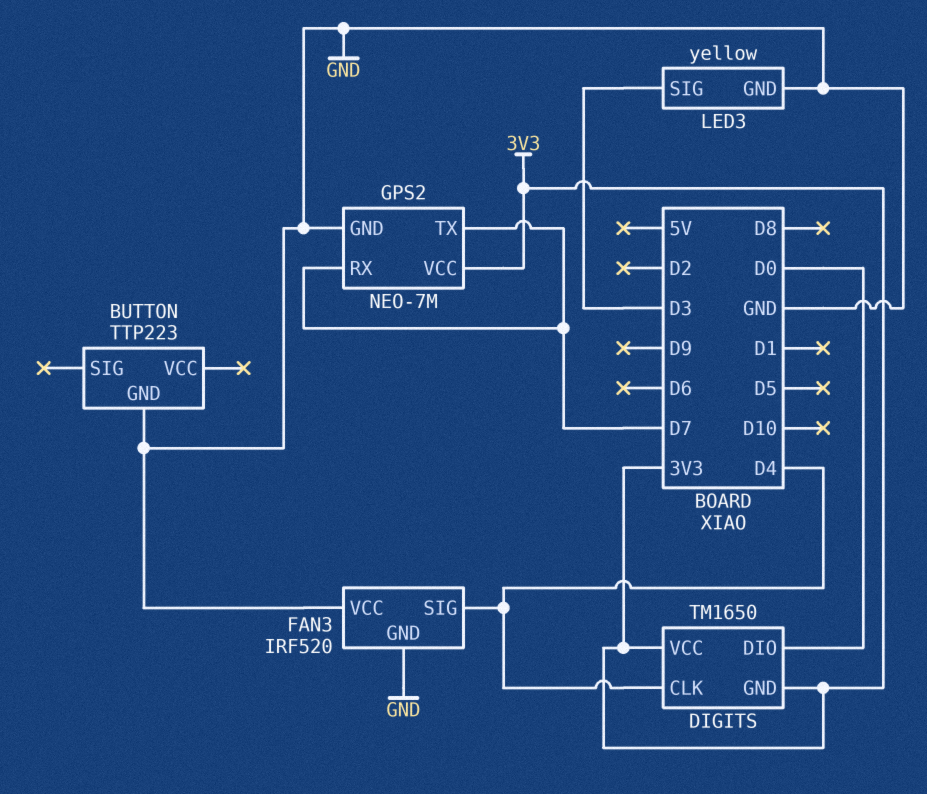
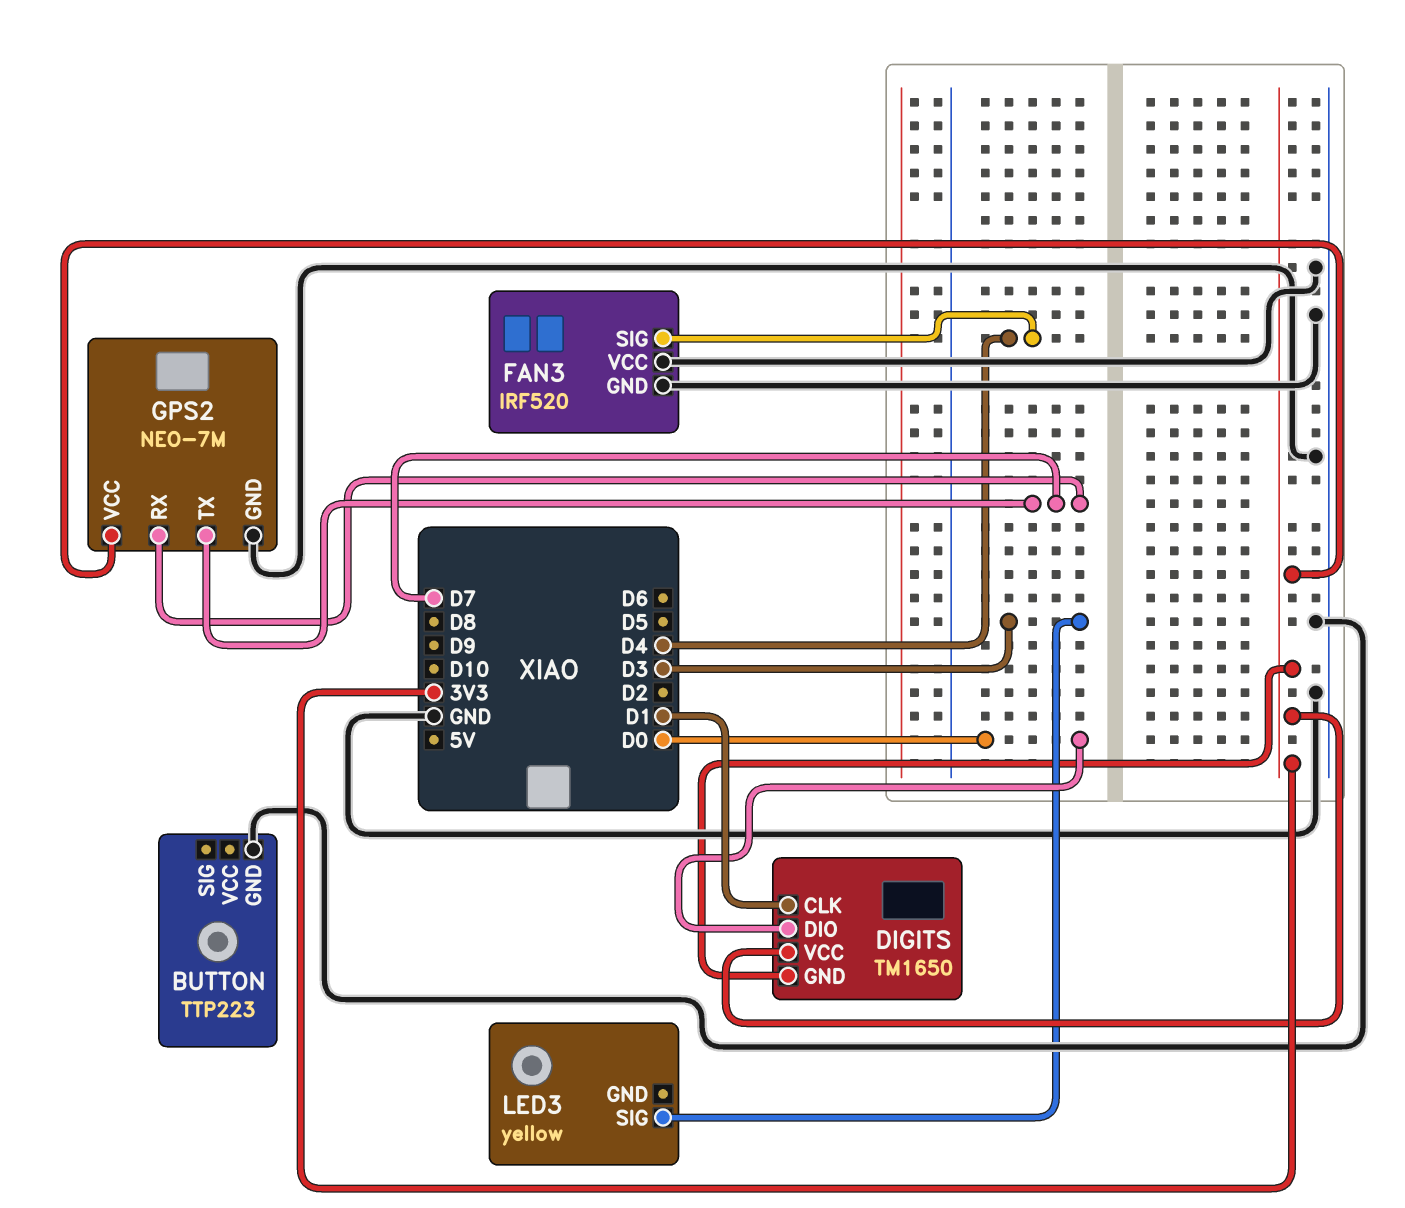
DIGITS pin CLK: D4 -> D1
LED3 pin GND: GND -> none

